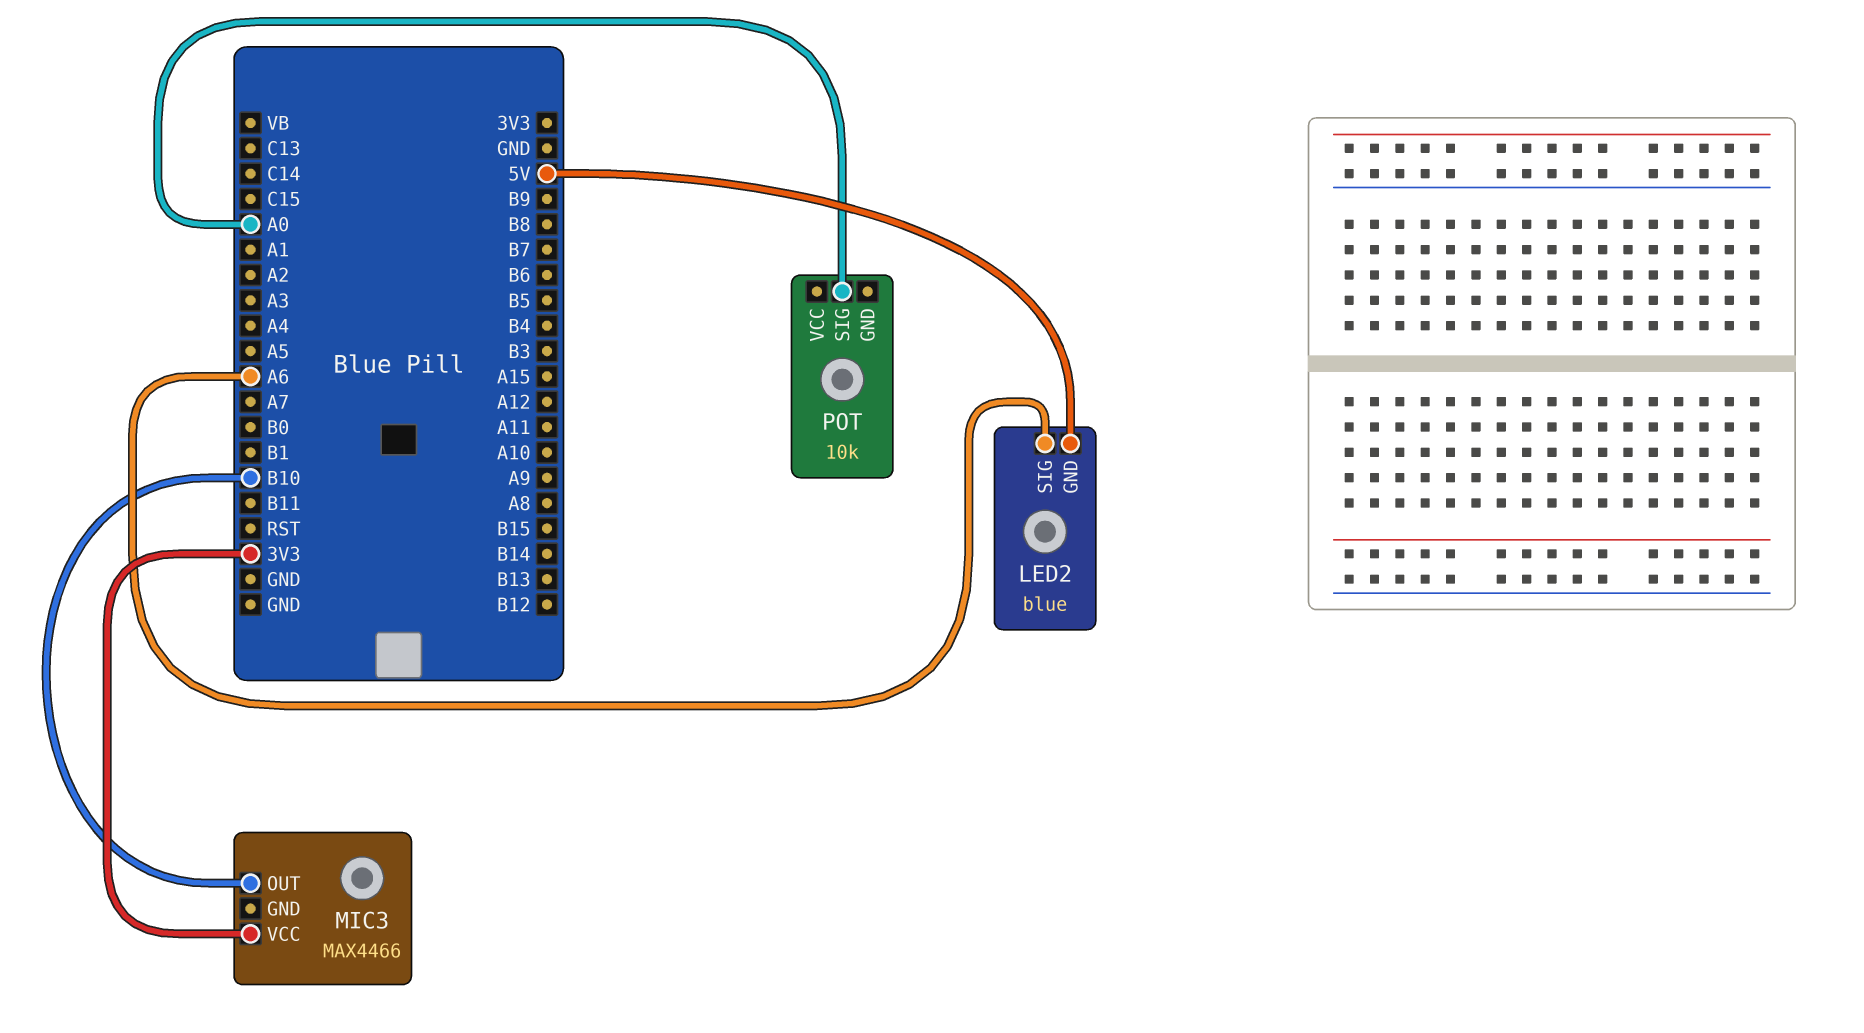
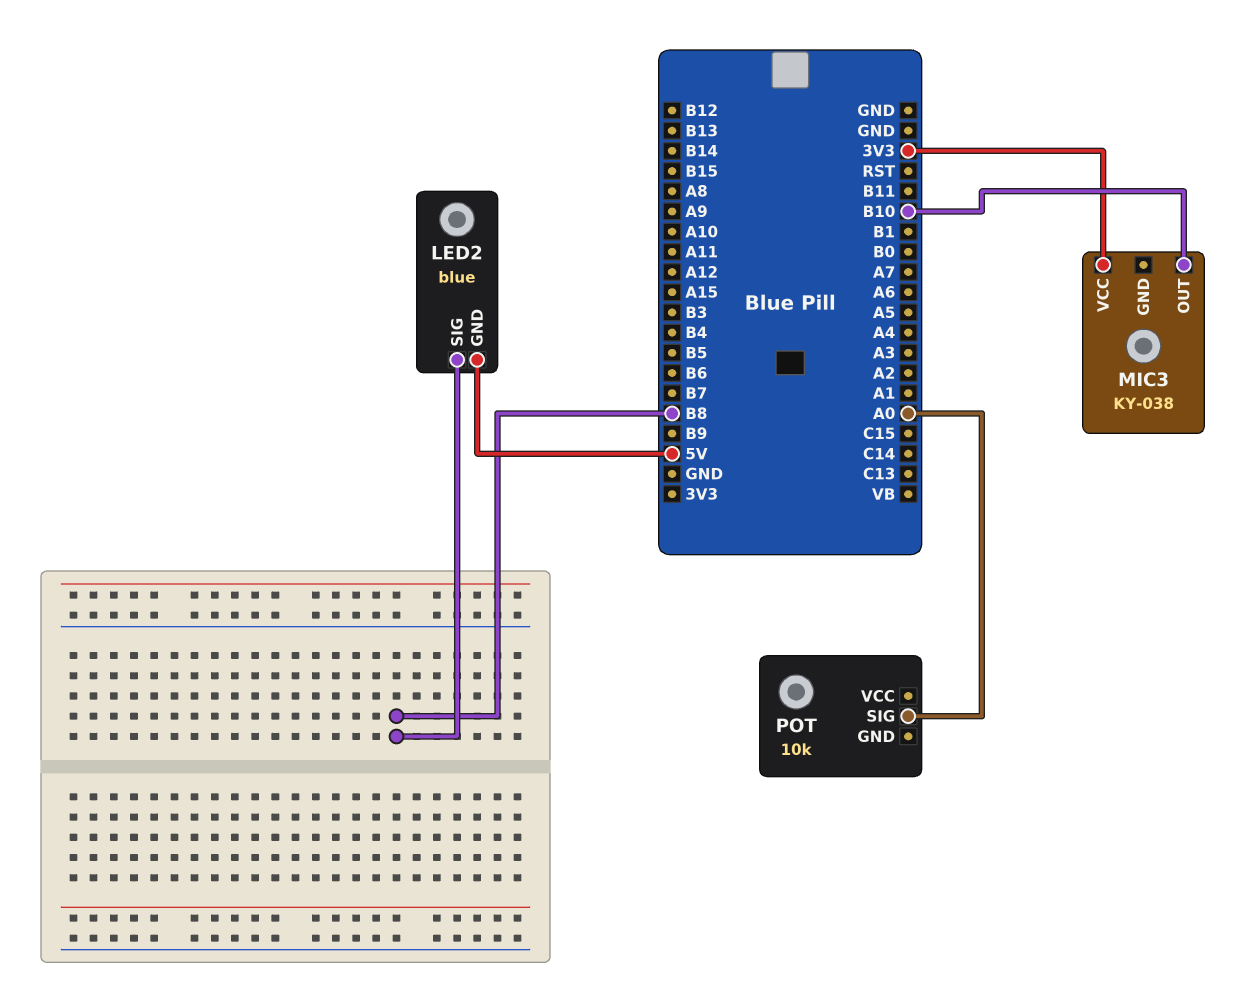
LED2 pin SIG: A6 -> B8
MIC3: MAX4466 -> KY-038

